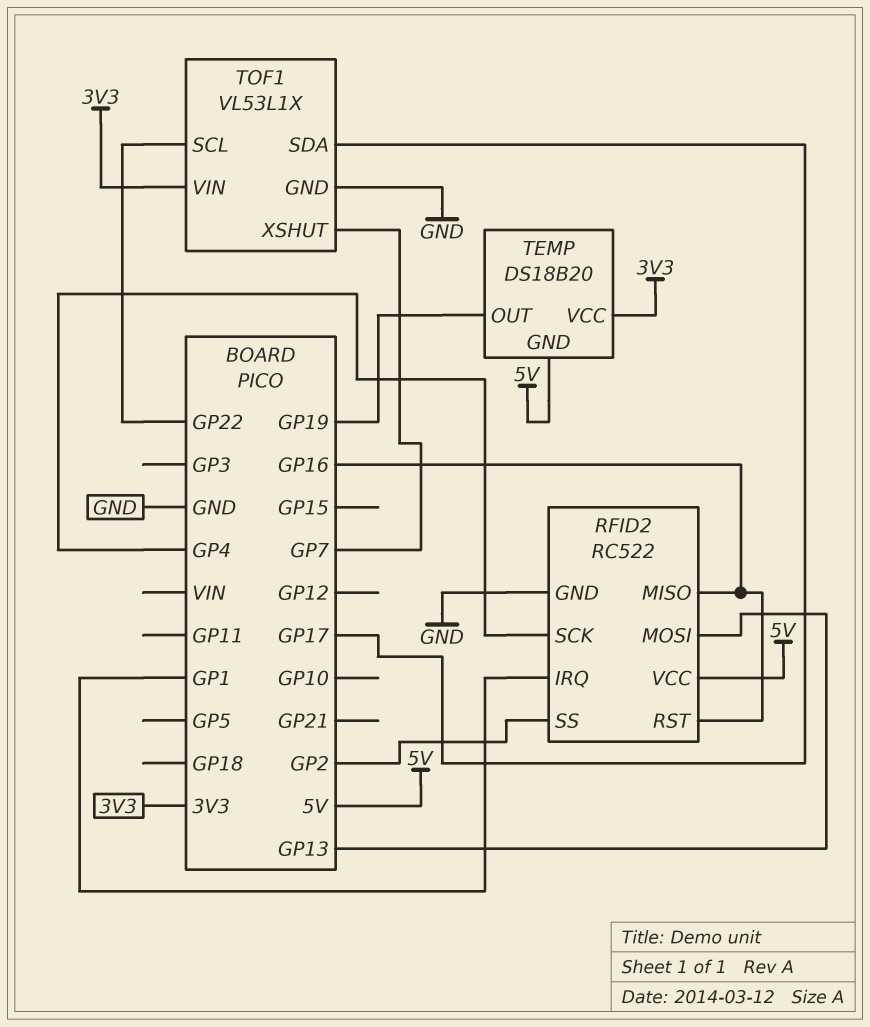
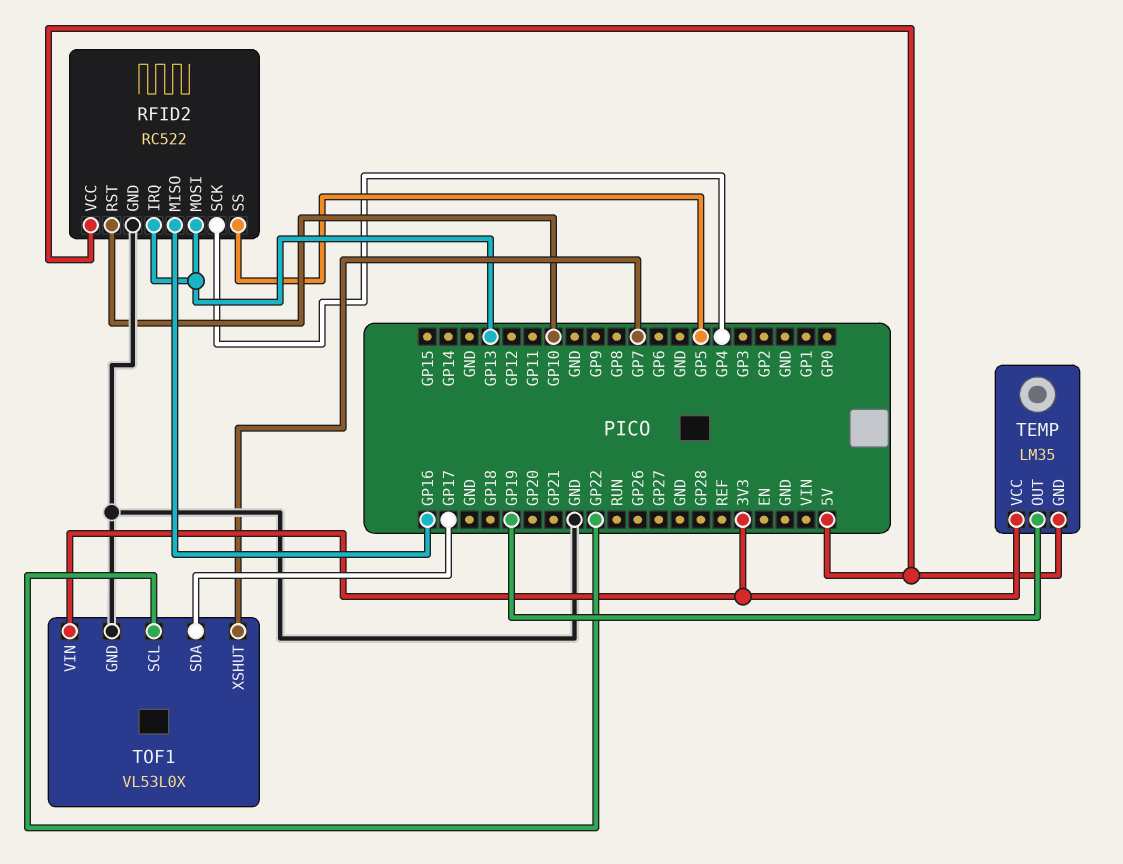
RFID2 pin IRQ: GP1 -> GP13
RFID2 pin RST: GP16 -> GP10
RFID2 pin SS: GP2 -> GP5
TEMP: DS18B20 -> LM35
TOF1: VL53L1X -> VL53L0X

